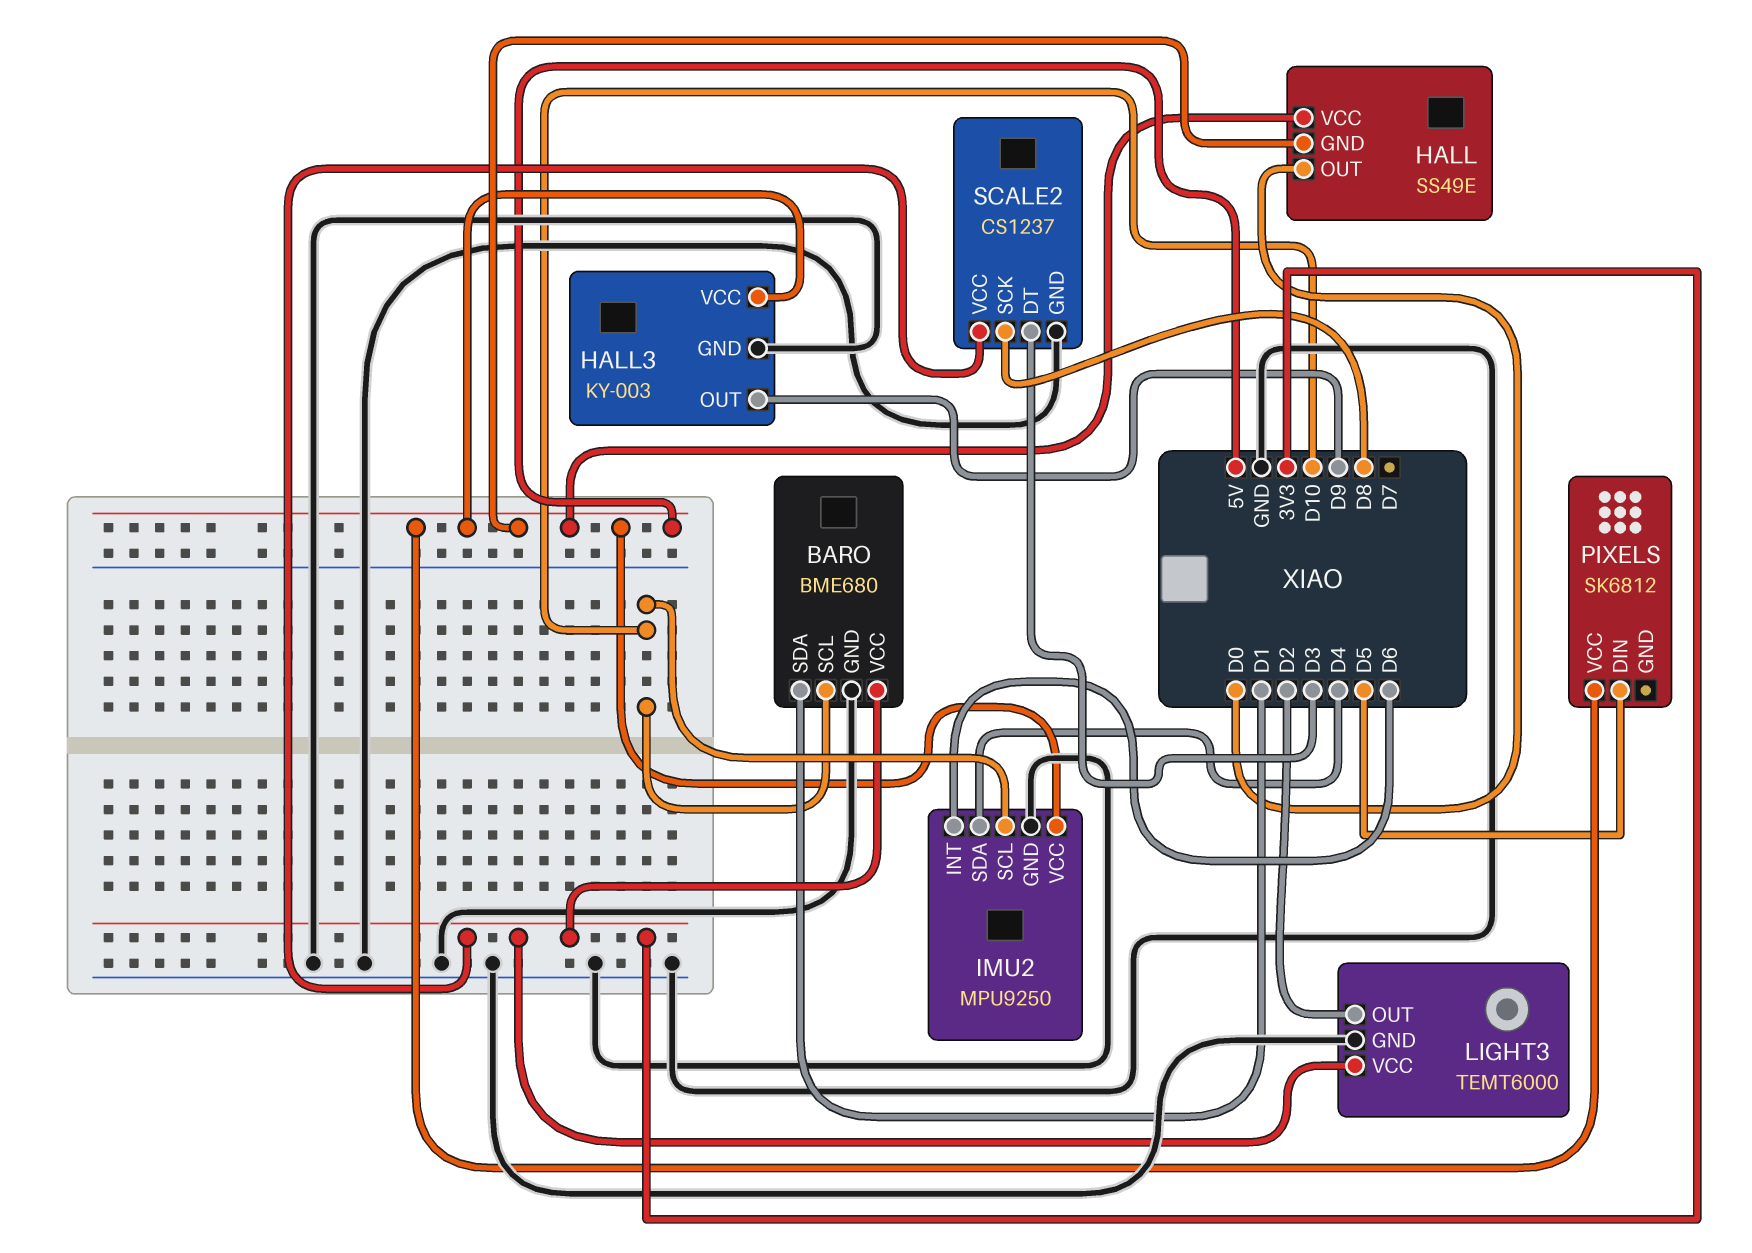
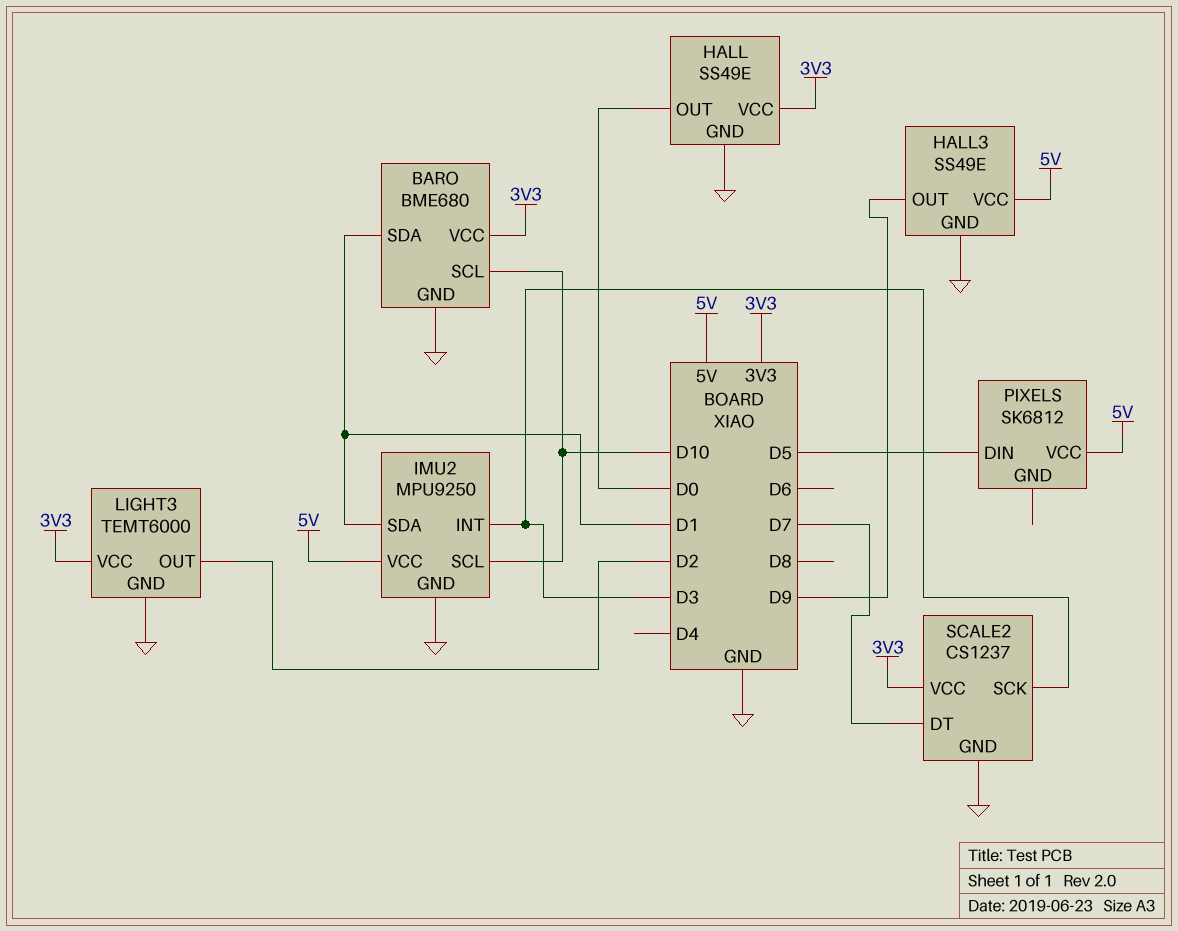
HALL pin GND: 5V -> GND
HALL pin VCC: 5V -> 3V3
HALL3: KY-003 -> SS49E
IMU2 pin INT: D6 -> D3
IMU2 pin SDA: D4 -> D1
SCALE2 pin DT: D3 -> D7
SCALE2 pin SCK: D8 -> D3

